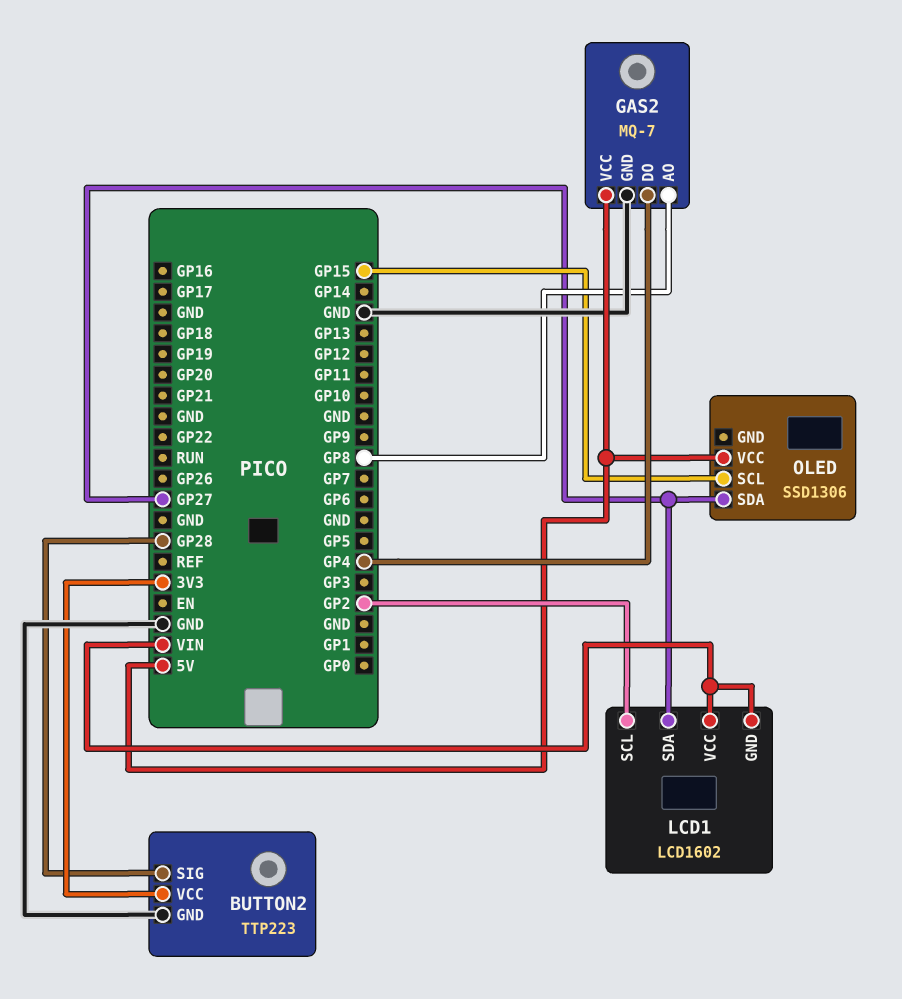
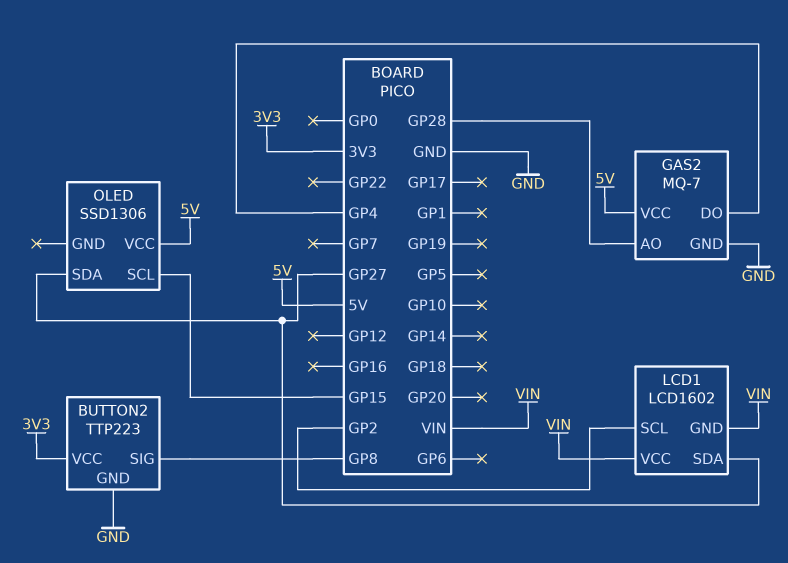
BUTTON2 pin SIG: GP28 -> GP8
GAS2 pin AO: GP8 -> GP28

